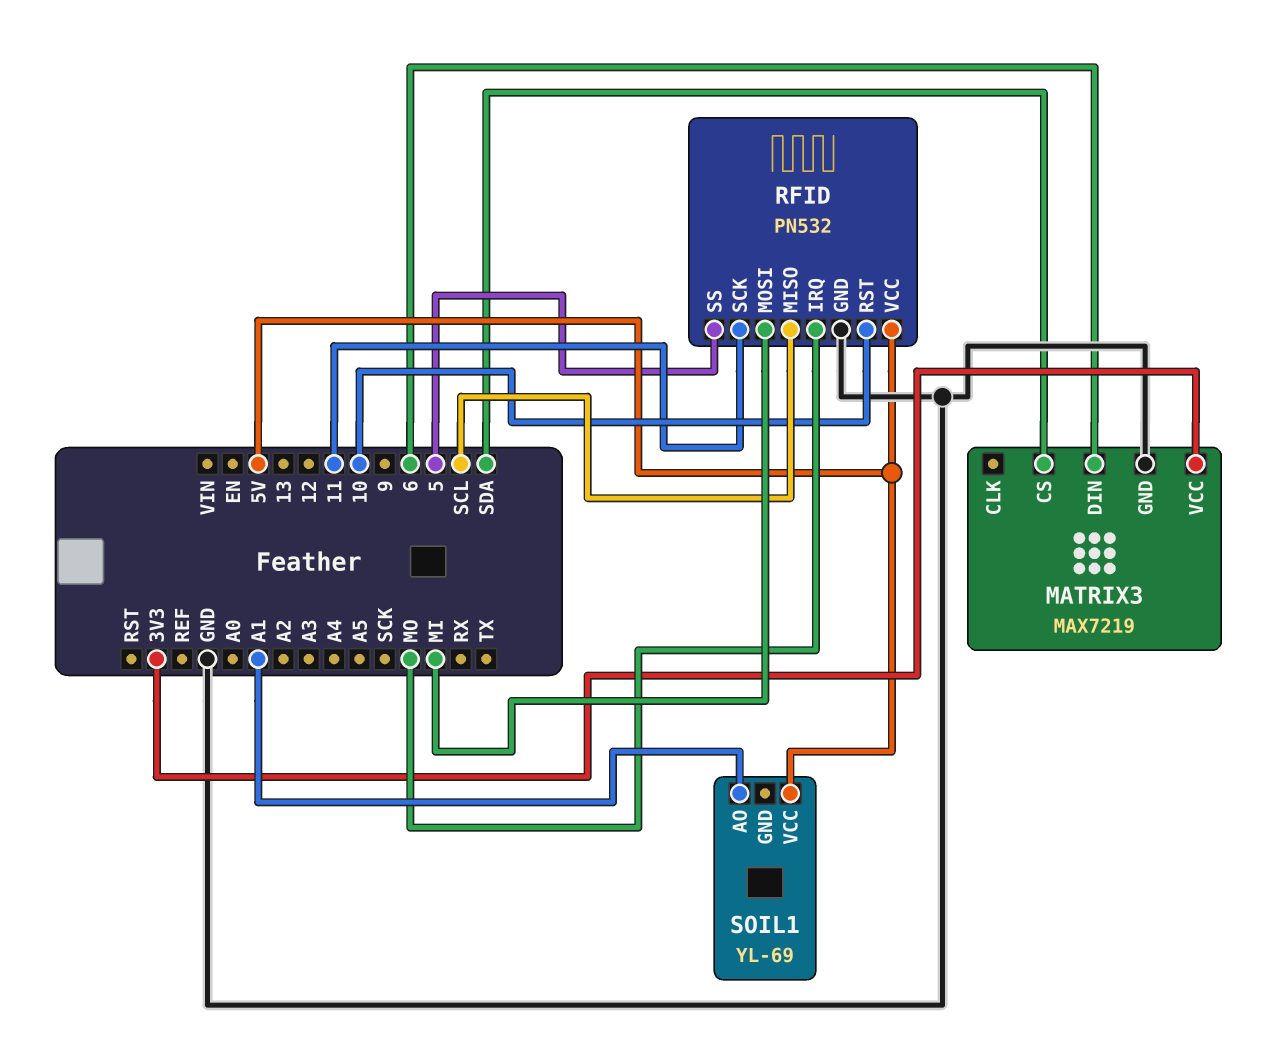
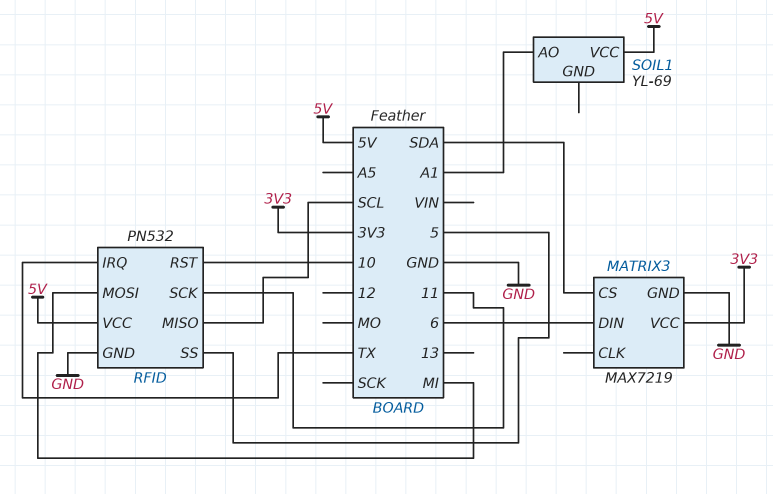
RFID pin IRQ: MO -> TX

